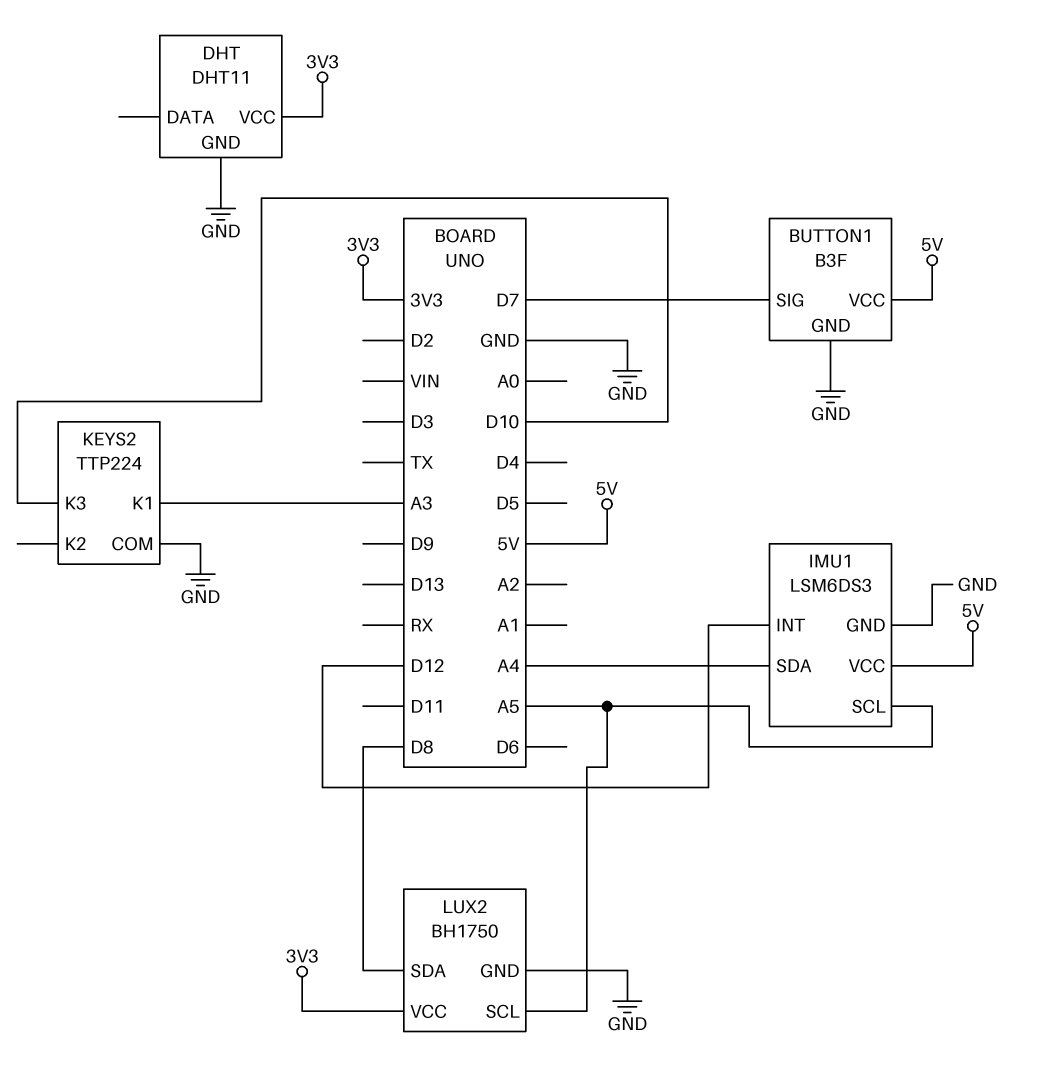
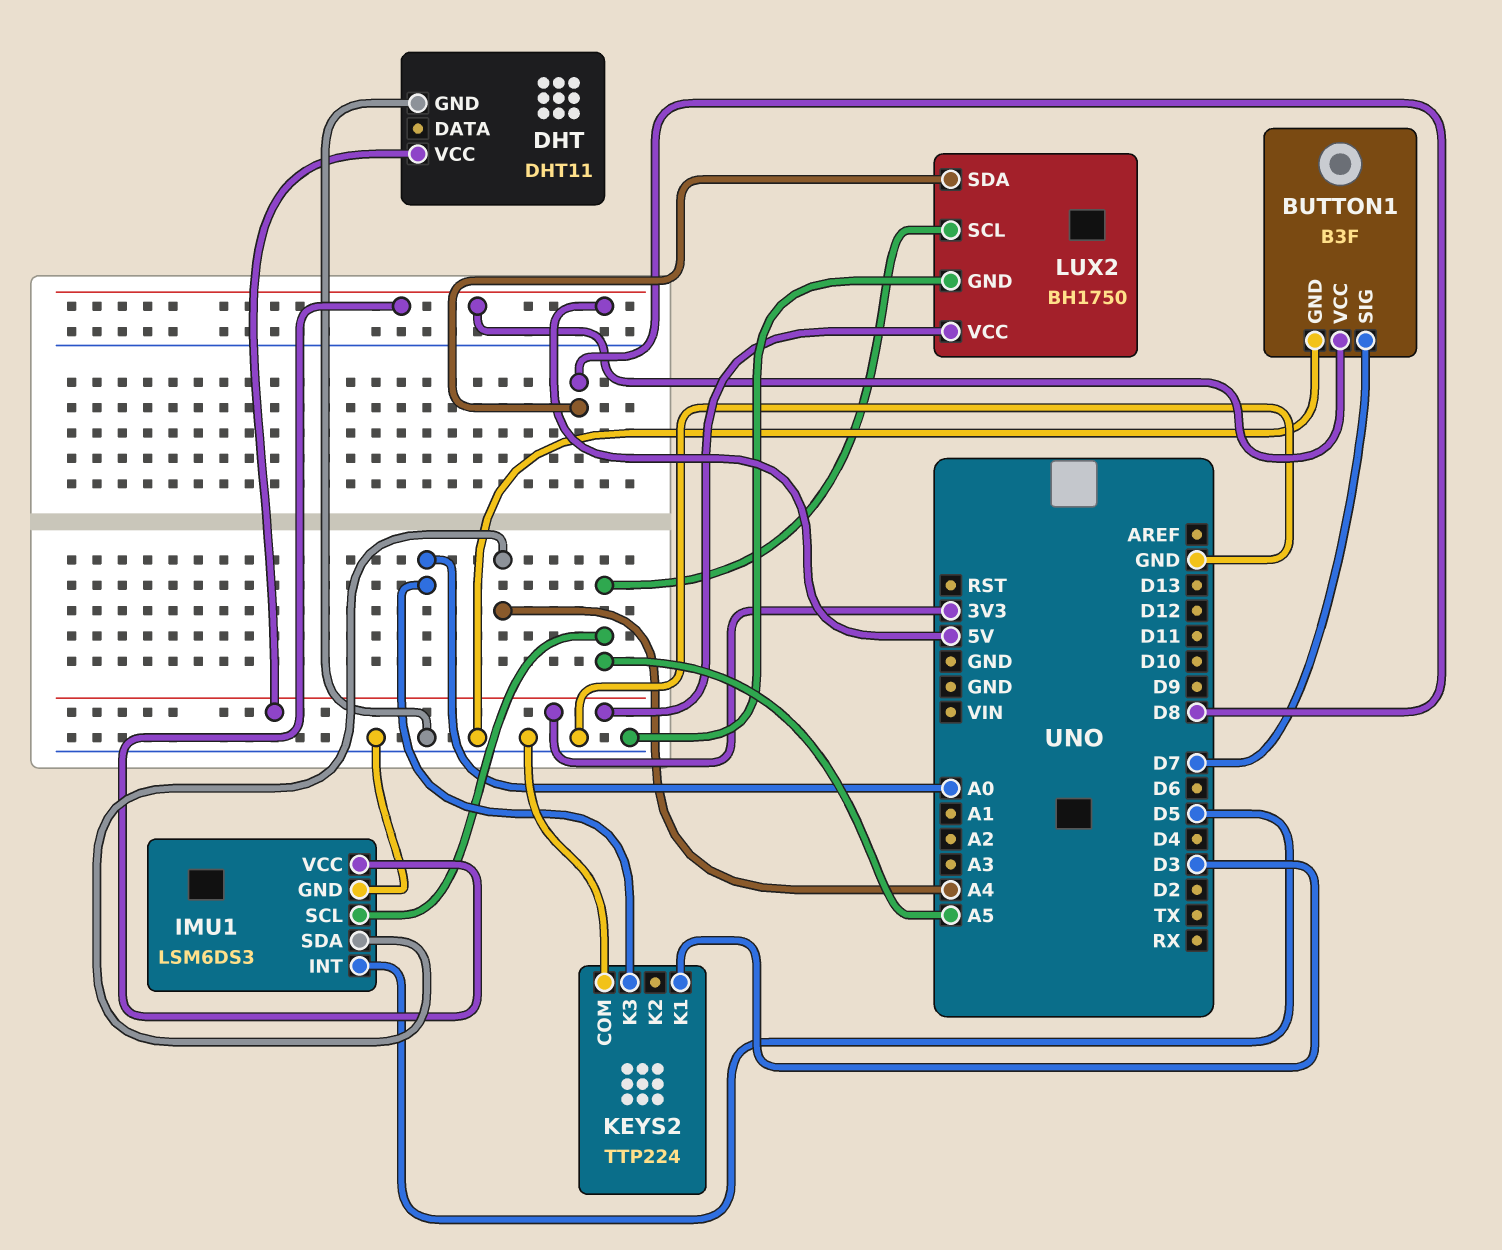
IMU1 pin INT: D12 -> D5
KEYS2 pin K1: A3 -> D3
KEYS2 pin K3: D10 -> A0

